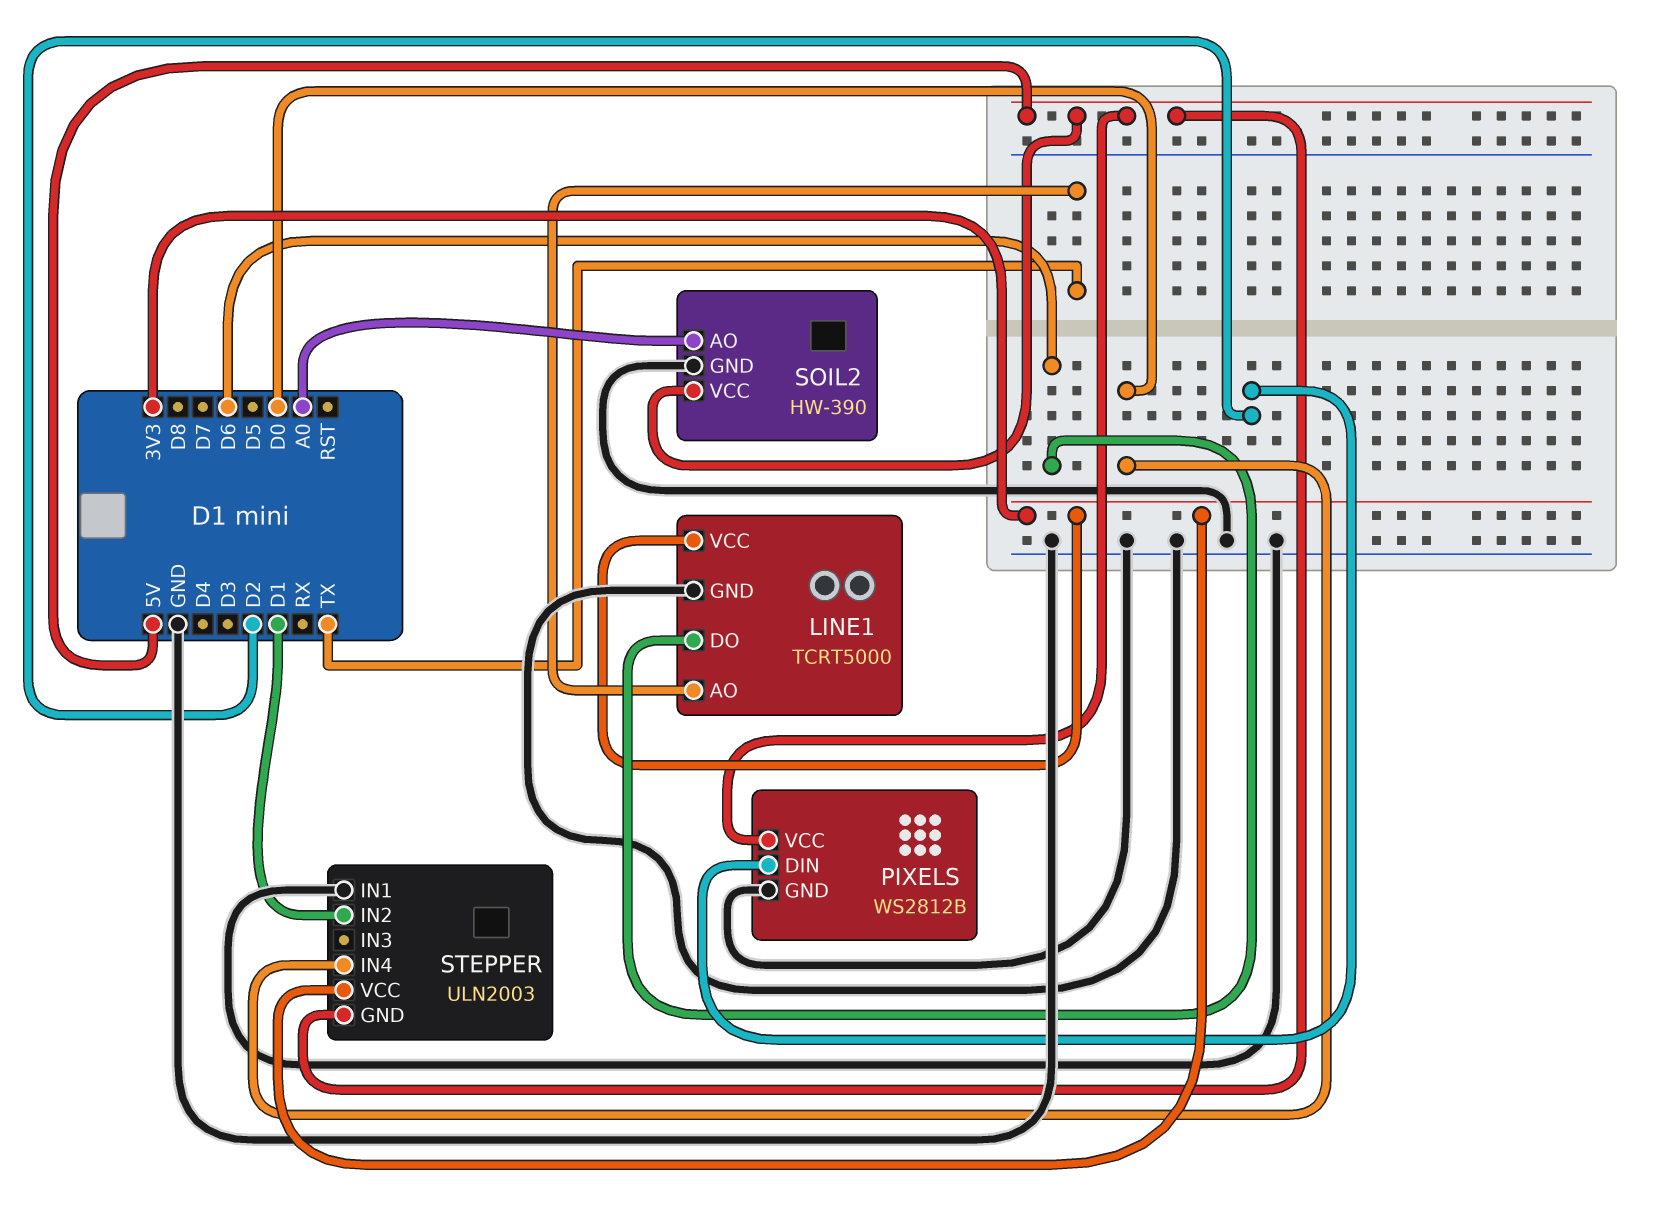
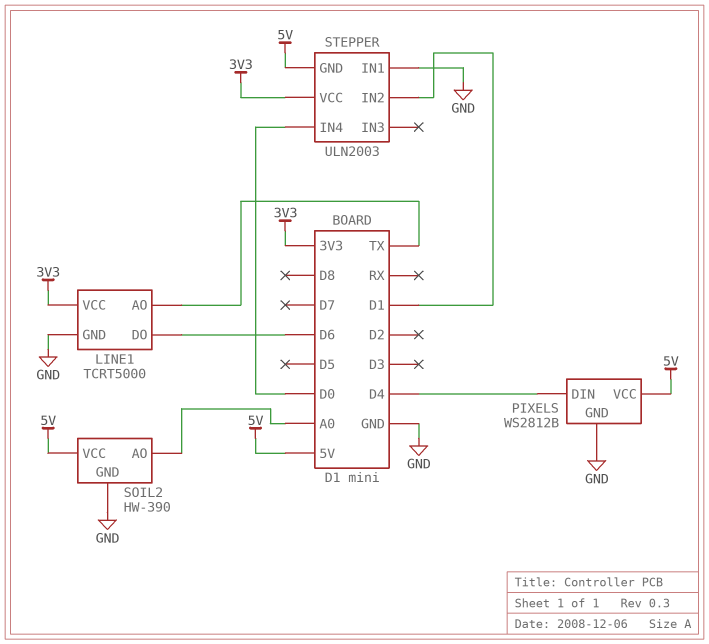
PIXELS pin DIN: D2 -> D4

